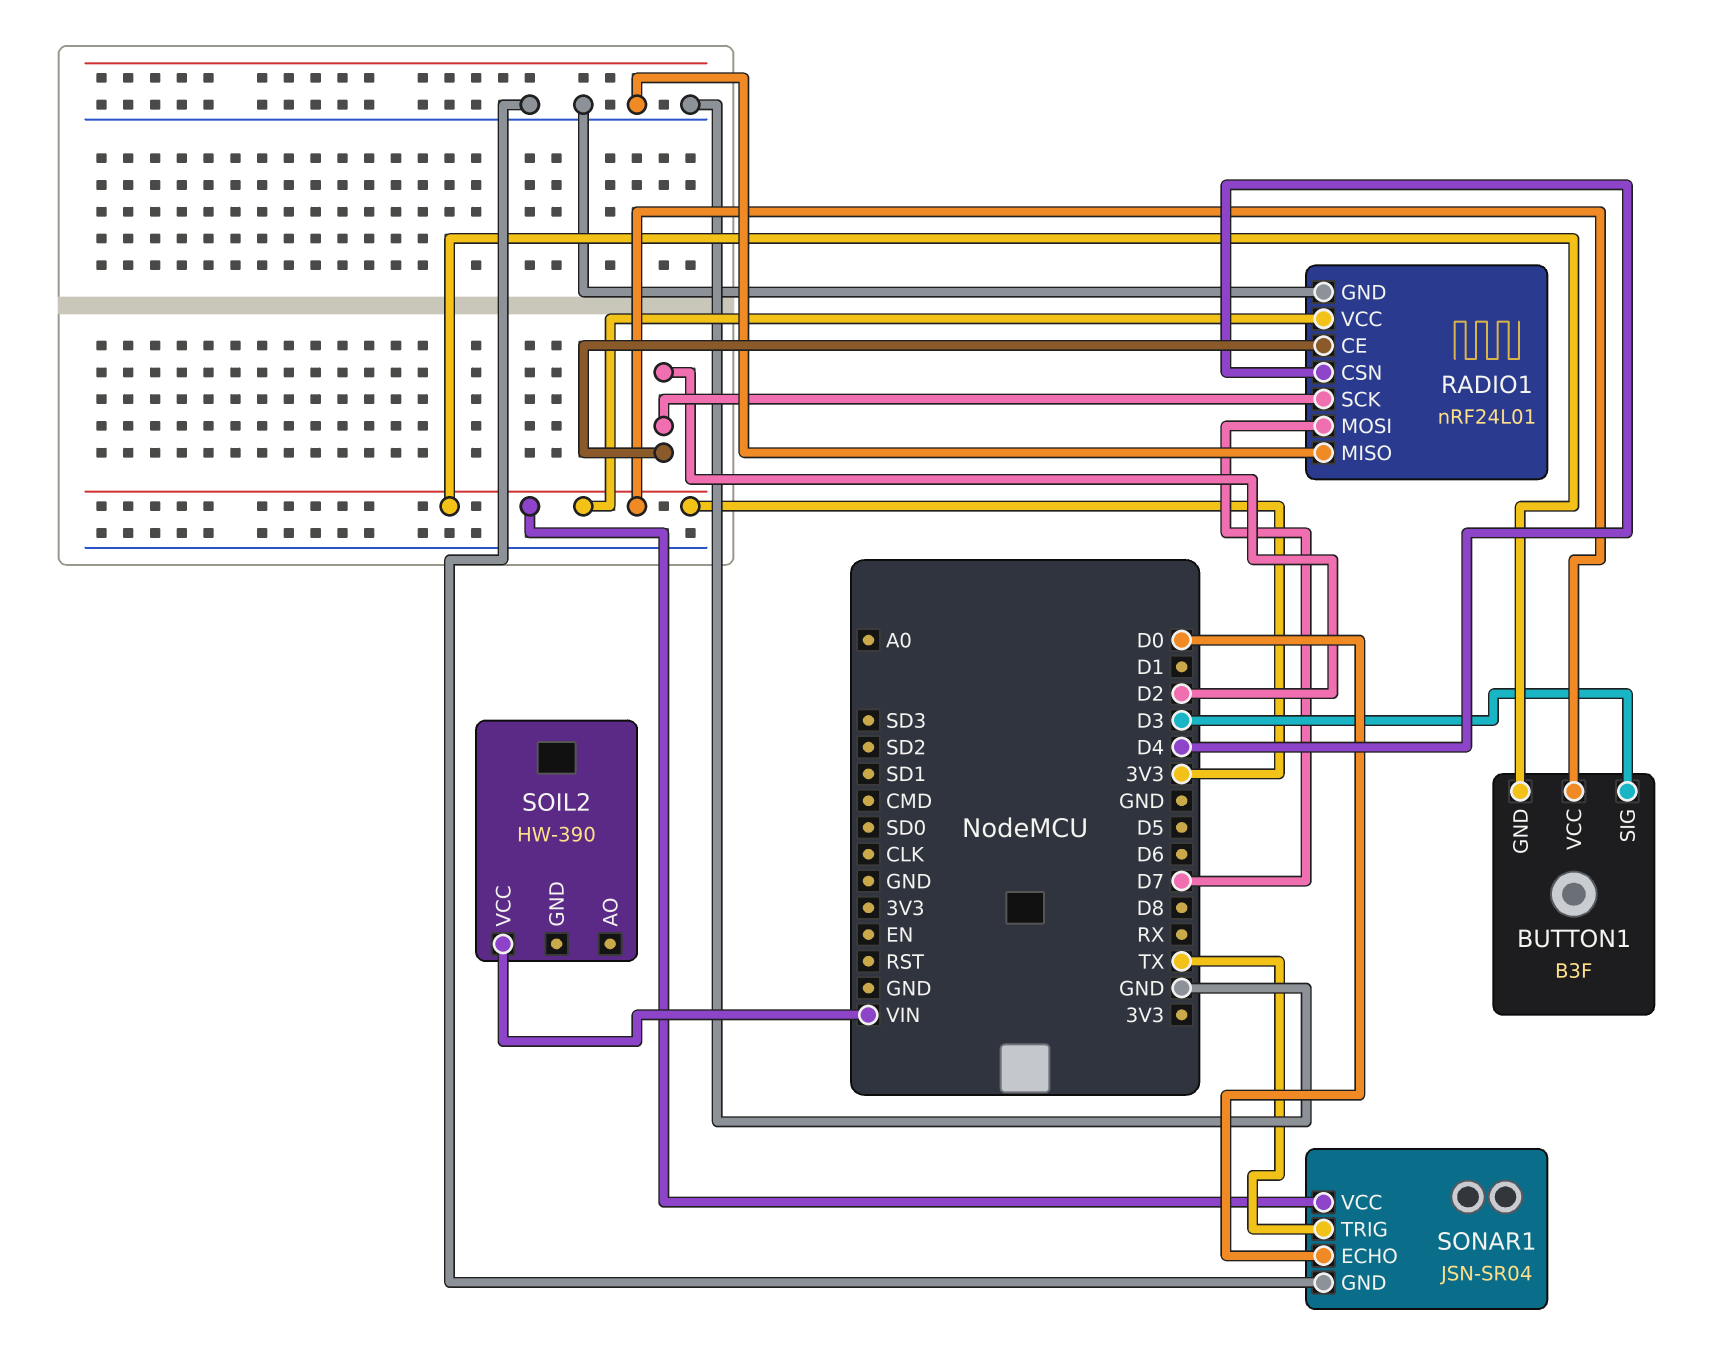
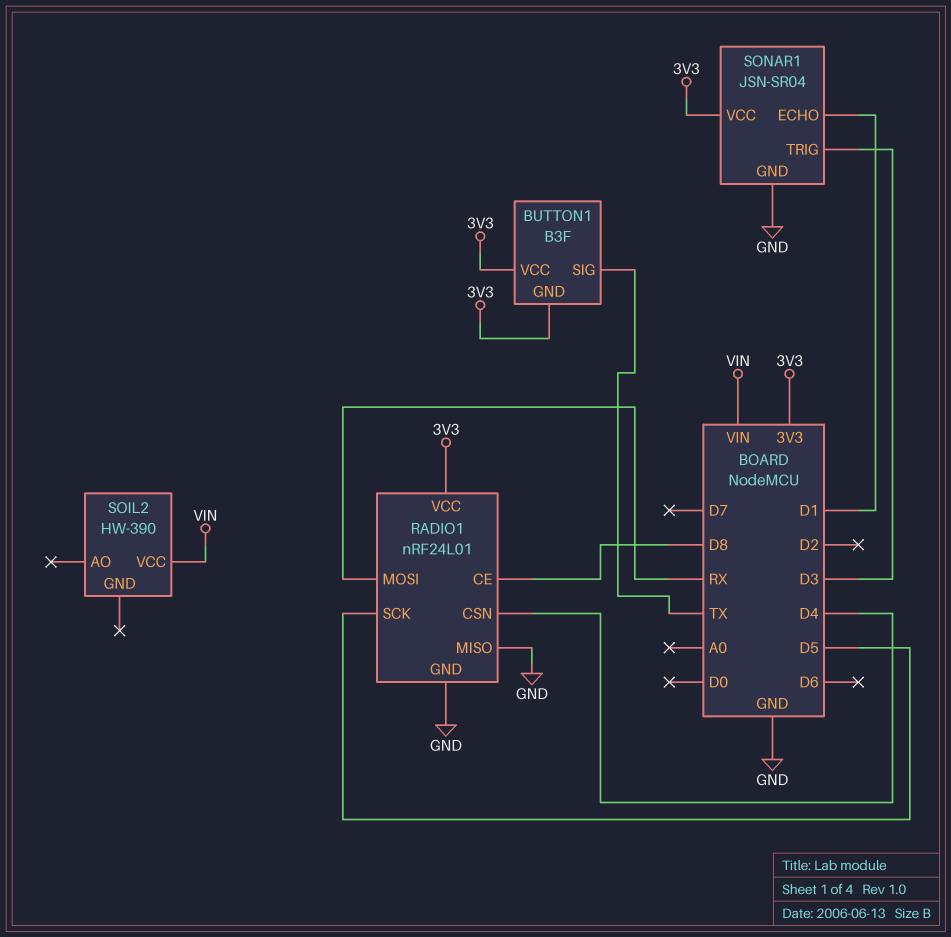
BUTTON1 pin SIG: D3 -> TX
RADIO1 pin CE: D2 -> D8
RADIO1 pin MOSI: D7 -> RX
RADIO1 pin SCK: D2 -> D5
SONAR1 pin ECHO: D0 -> D1
SONAR1 pin TRIG: TX -> D3

